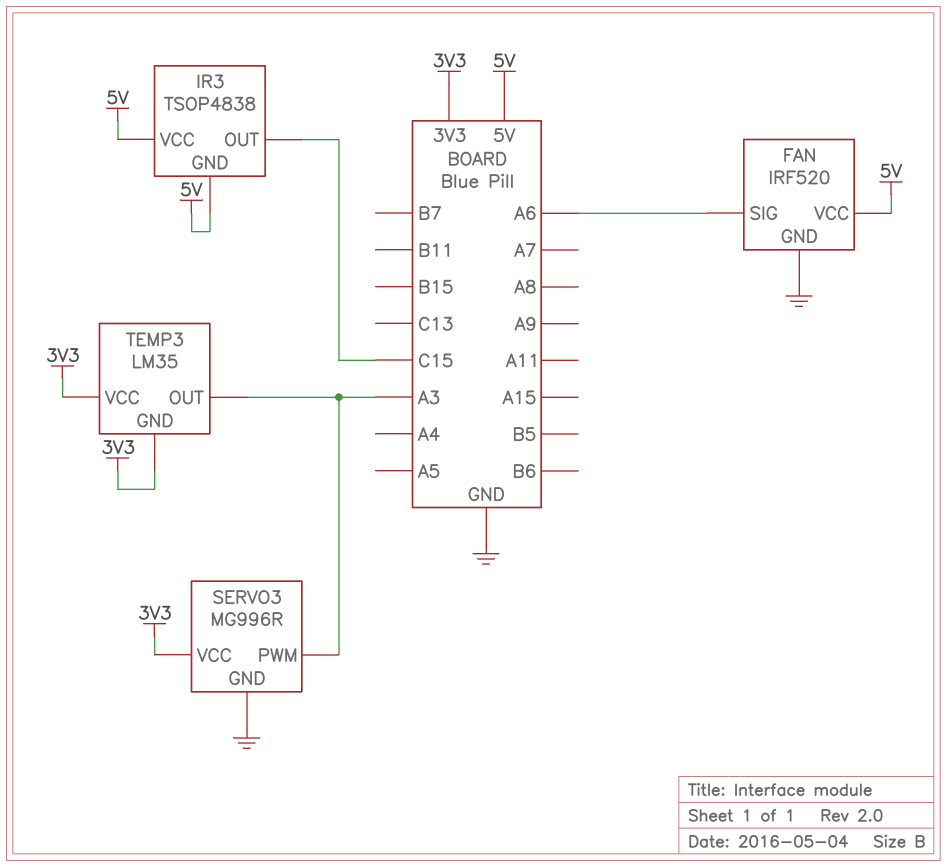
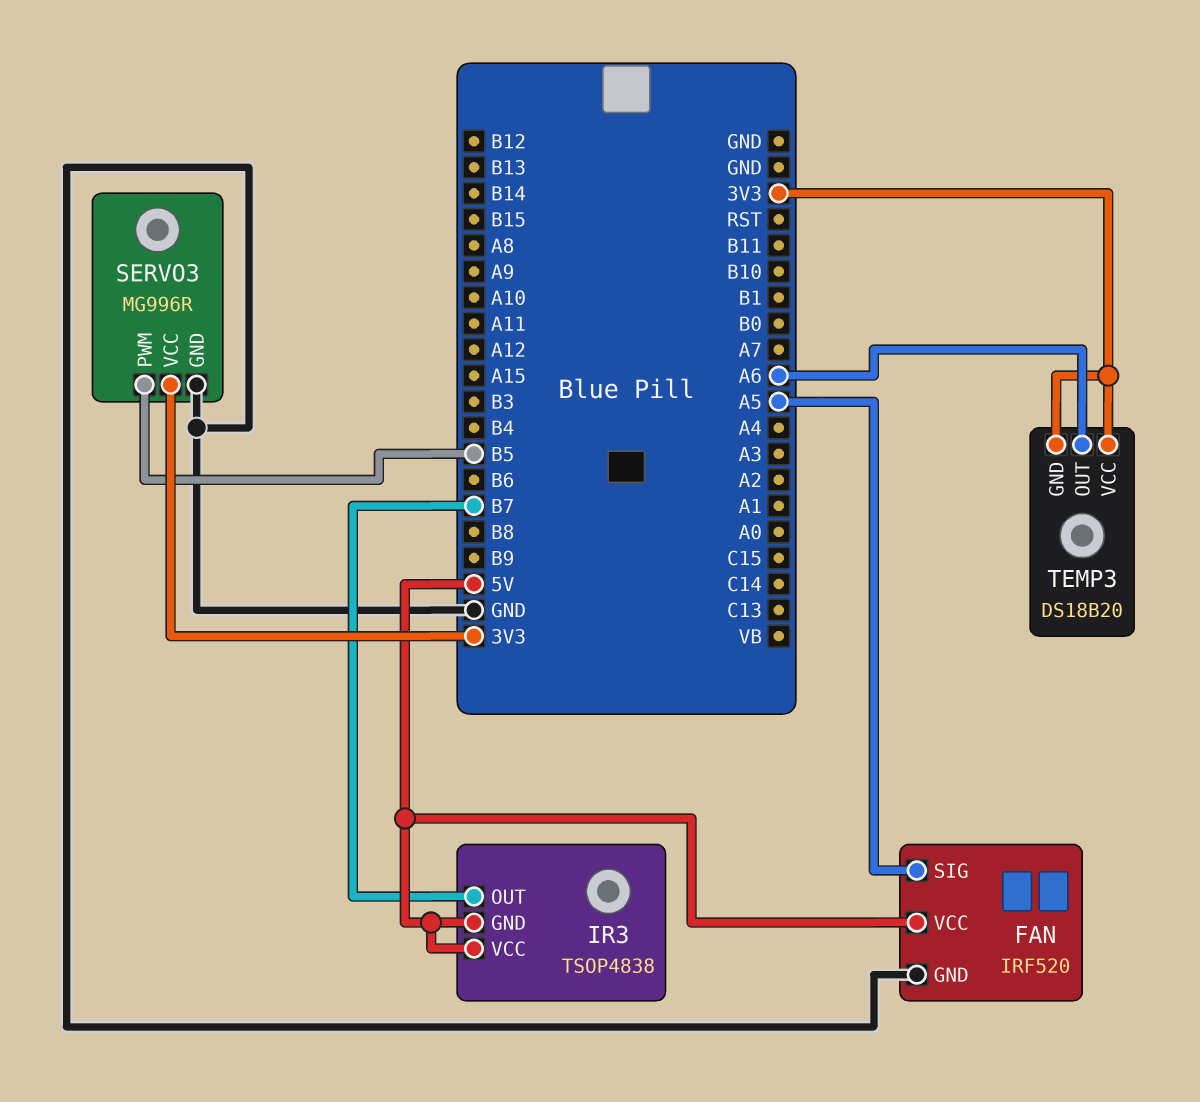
FAN pin SIG: A6 -> A5
IR3 pin OUT: C15 -> B7
SERVO3 pin PWM: A3 -> B5
TEMP3: LM35 -> DS18B20
TEMP3 pin OUT: A3 -> A6

